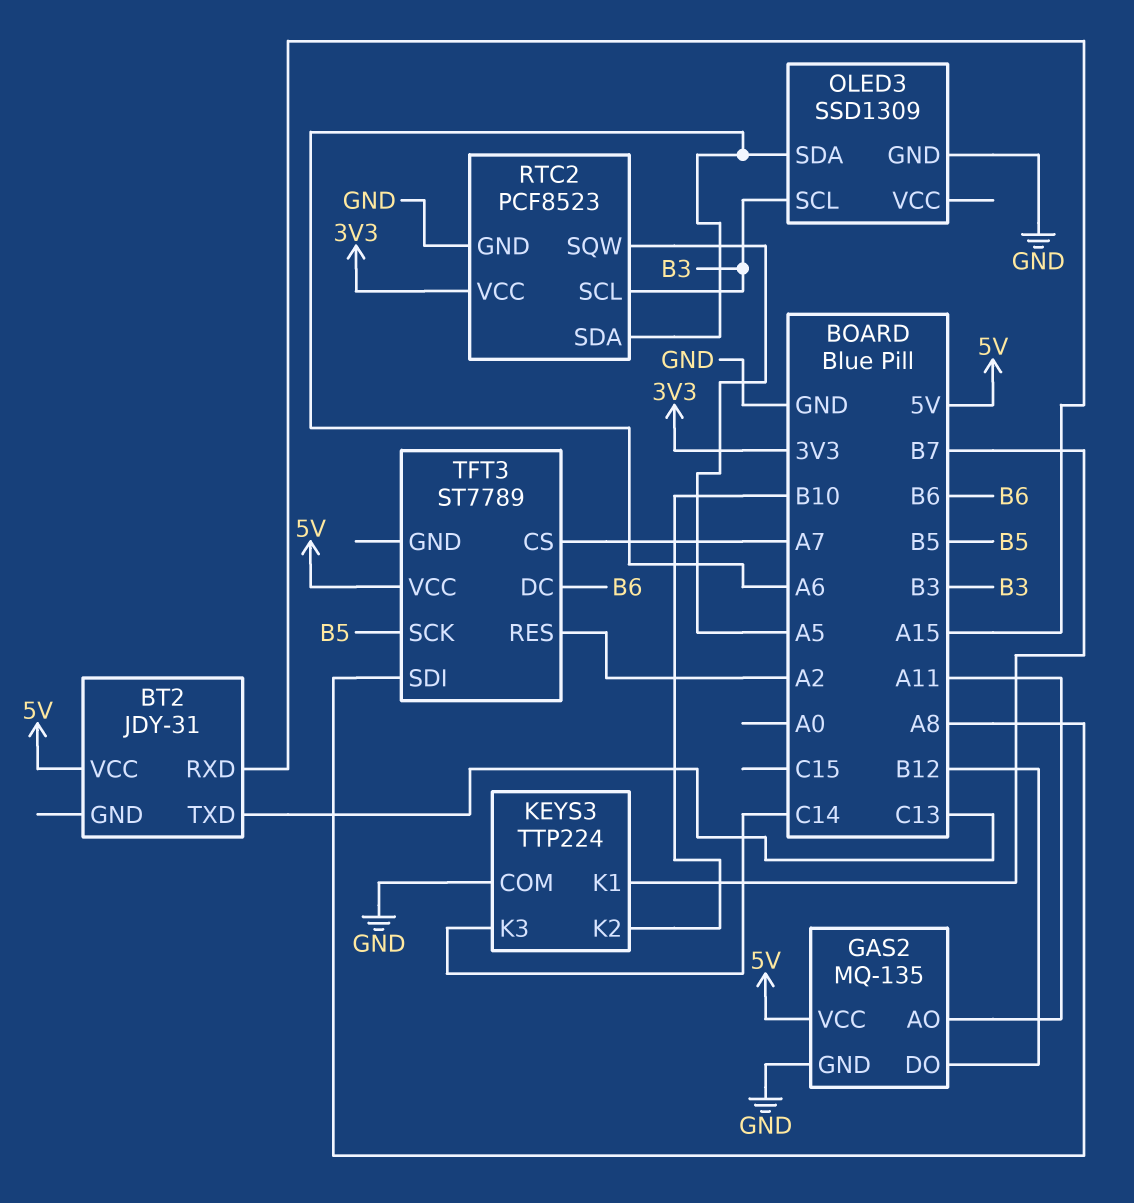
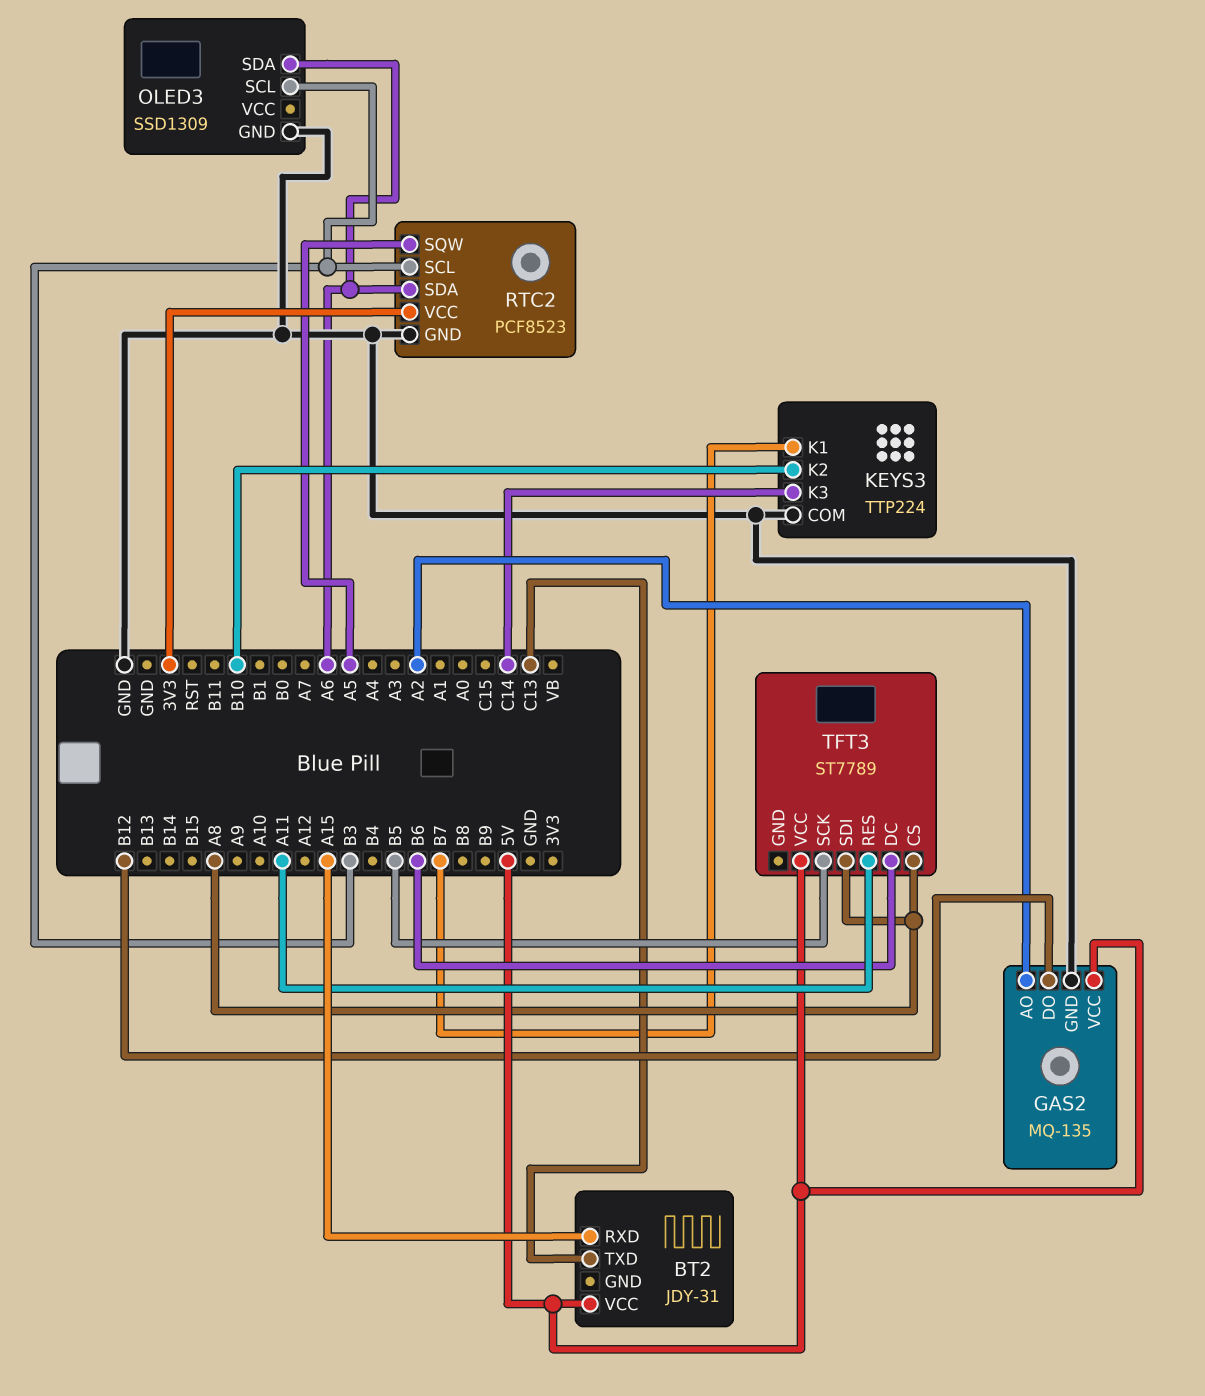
GAS2 pin AO: A11 -> A2
TFT3 pin CS: A7 -> A8
TFT3 pin RES: A2 -> A11

